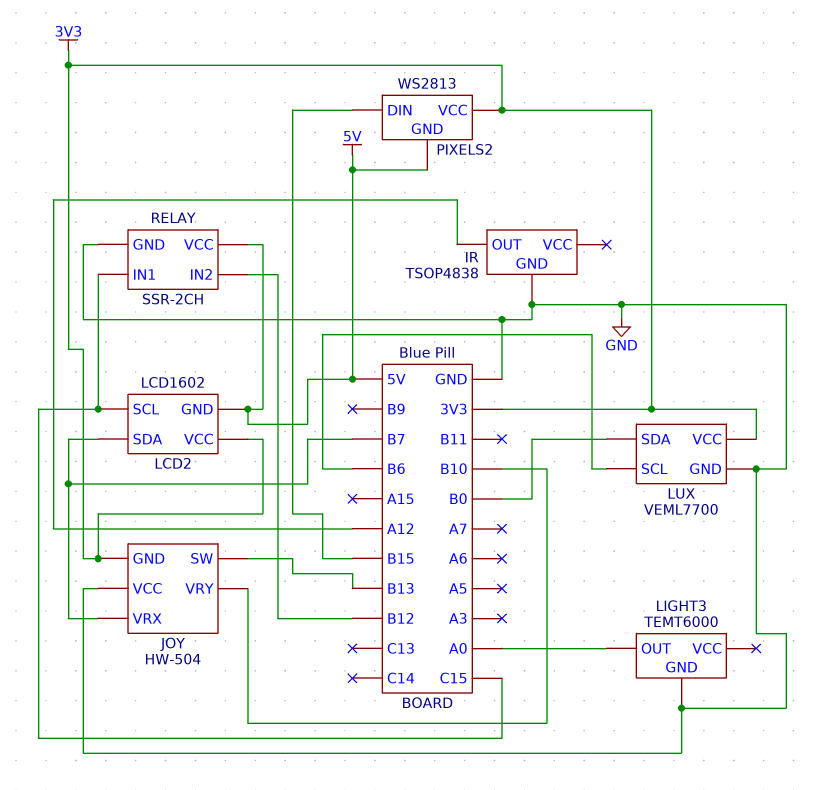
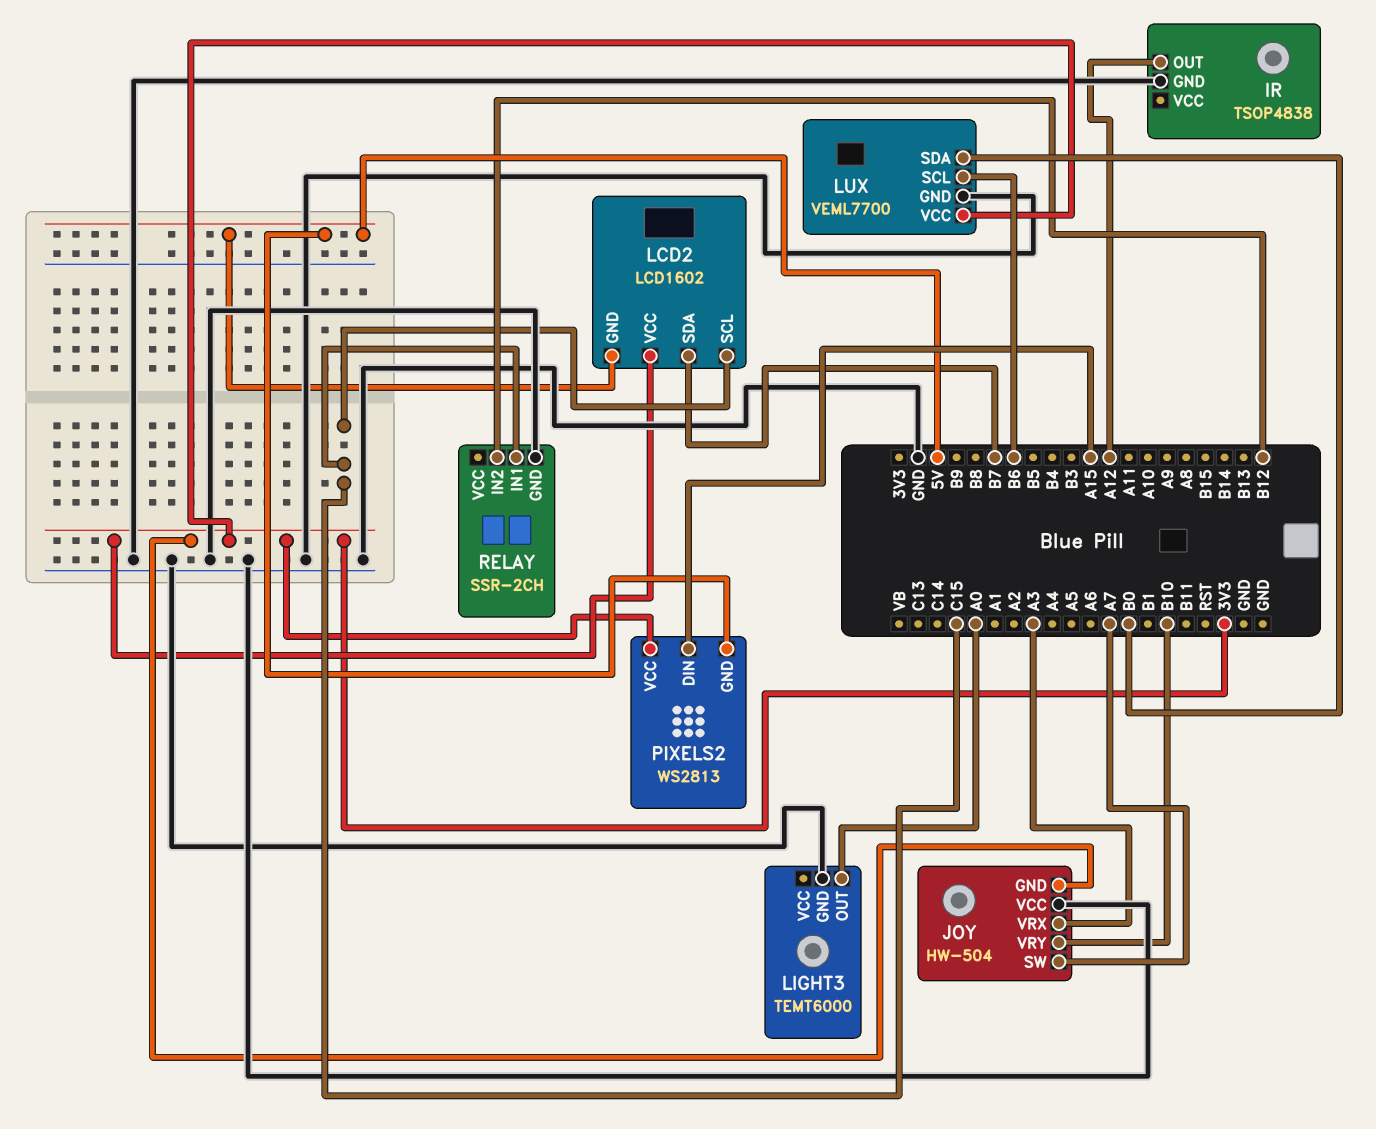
JOY pin SW: B13 -> A7
JOY pin VRX: B7 -> A3
PIXELS2 pin DIN: B15 -> A15
RELAY pin VCC: 5V -> none

